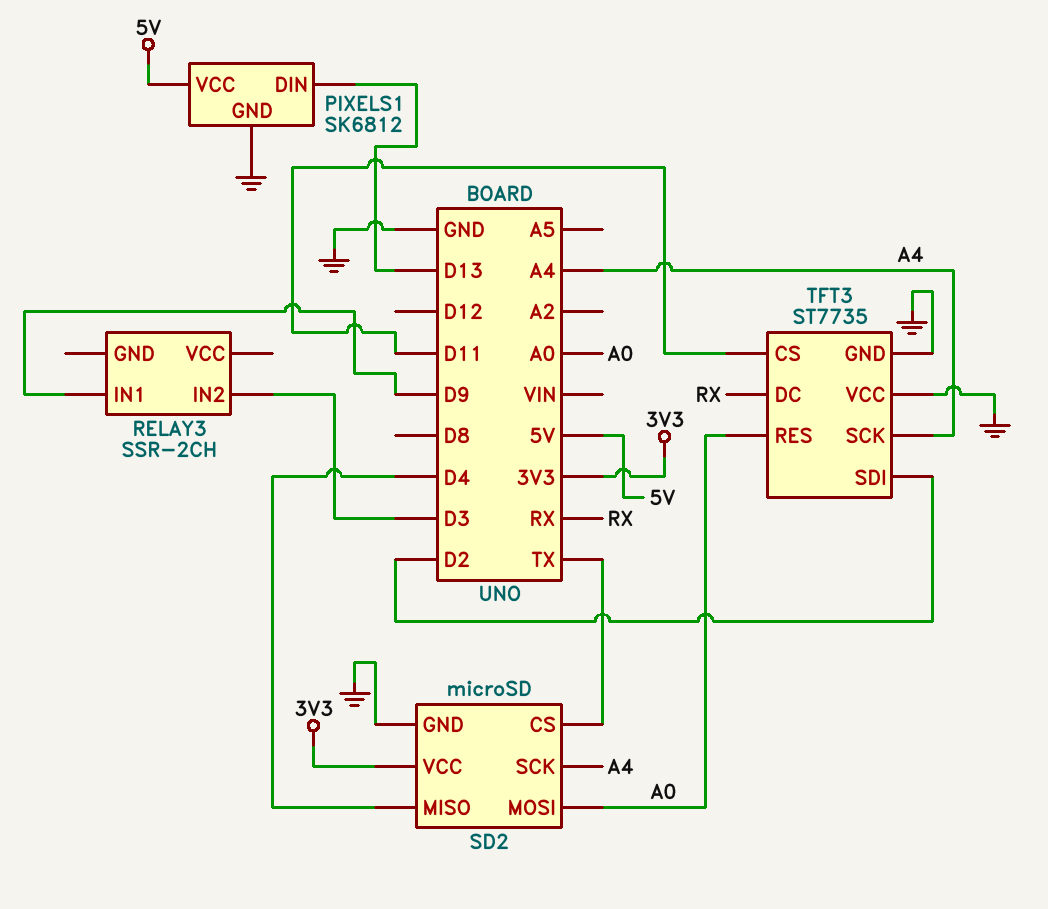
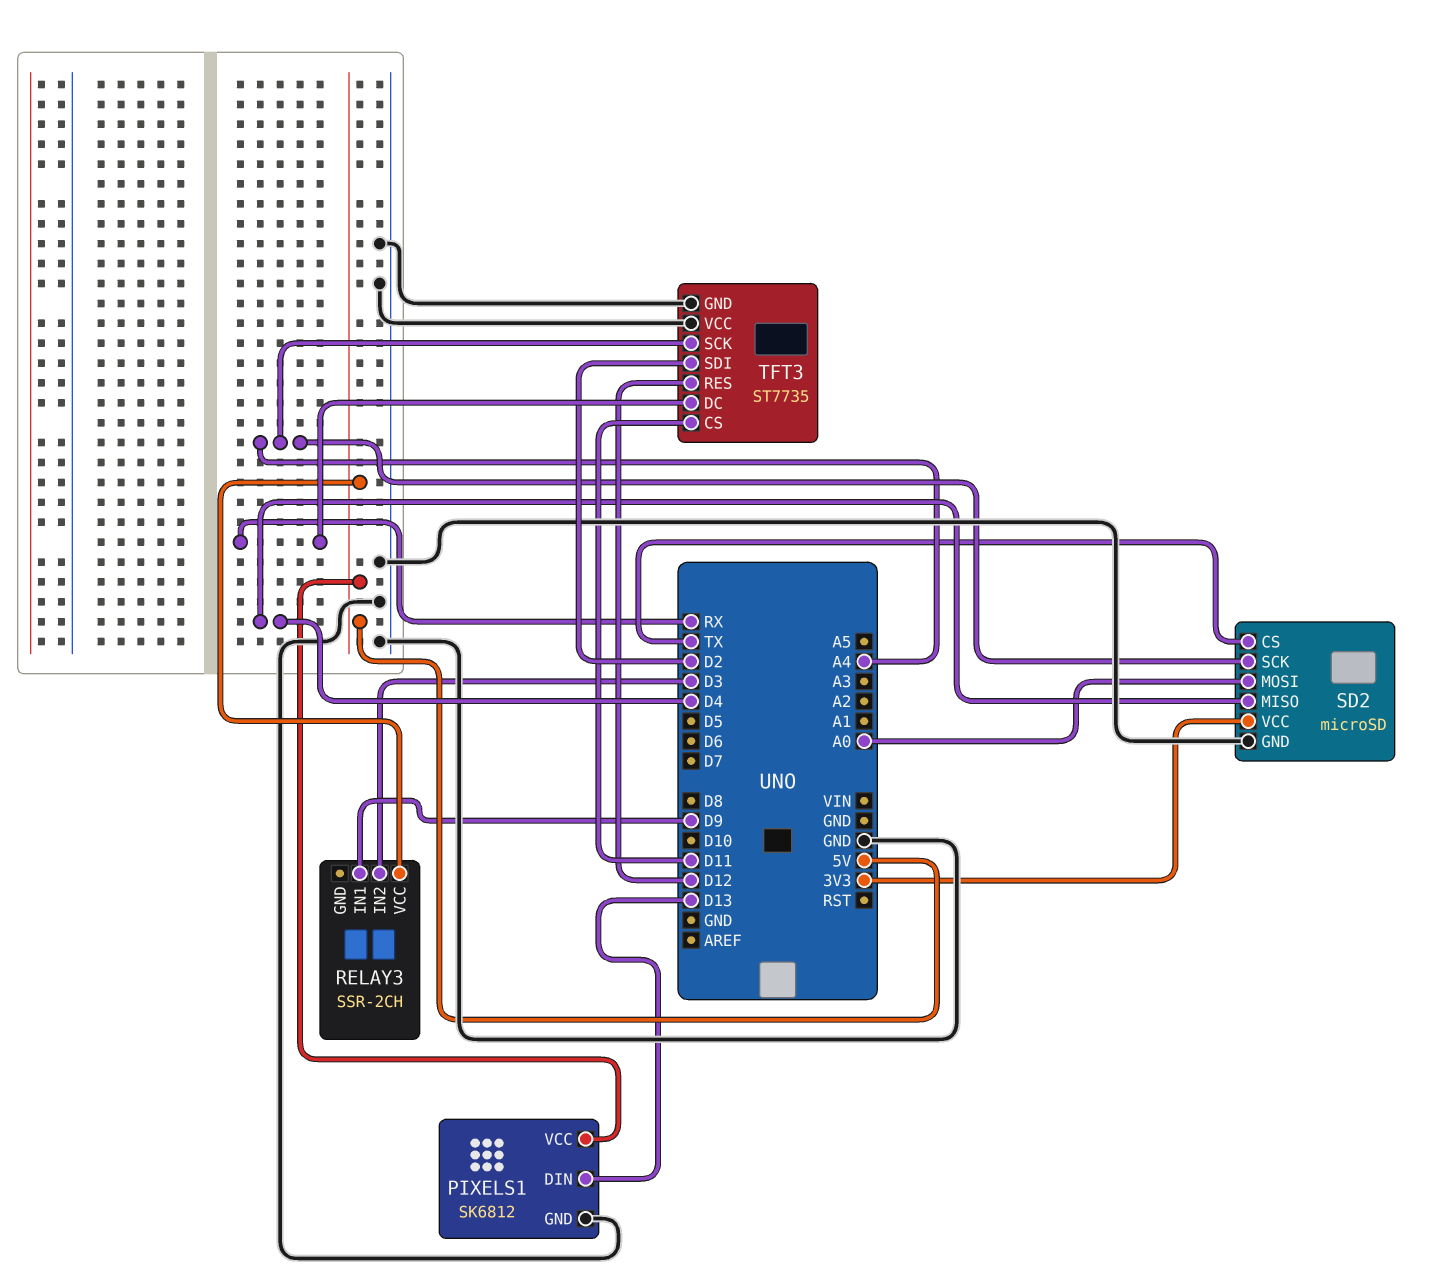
RELAY3 pin VCC: none -> 5V
TFT3 pin RES: A0 -> D12

